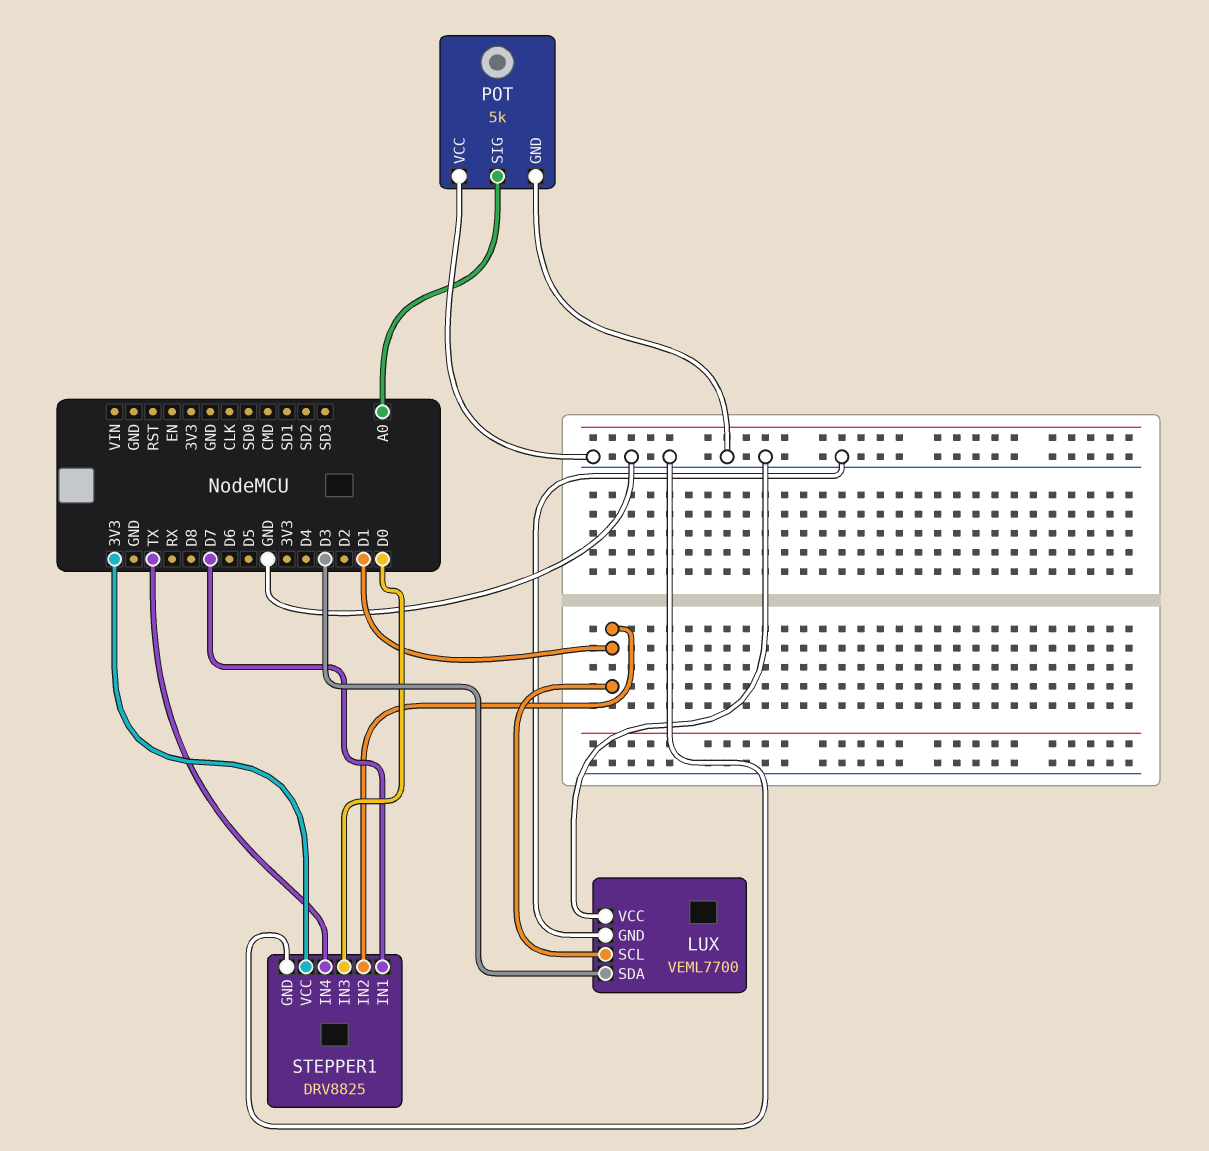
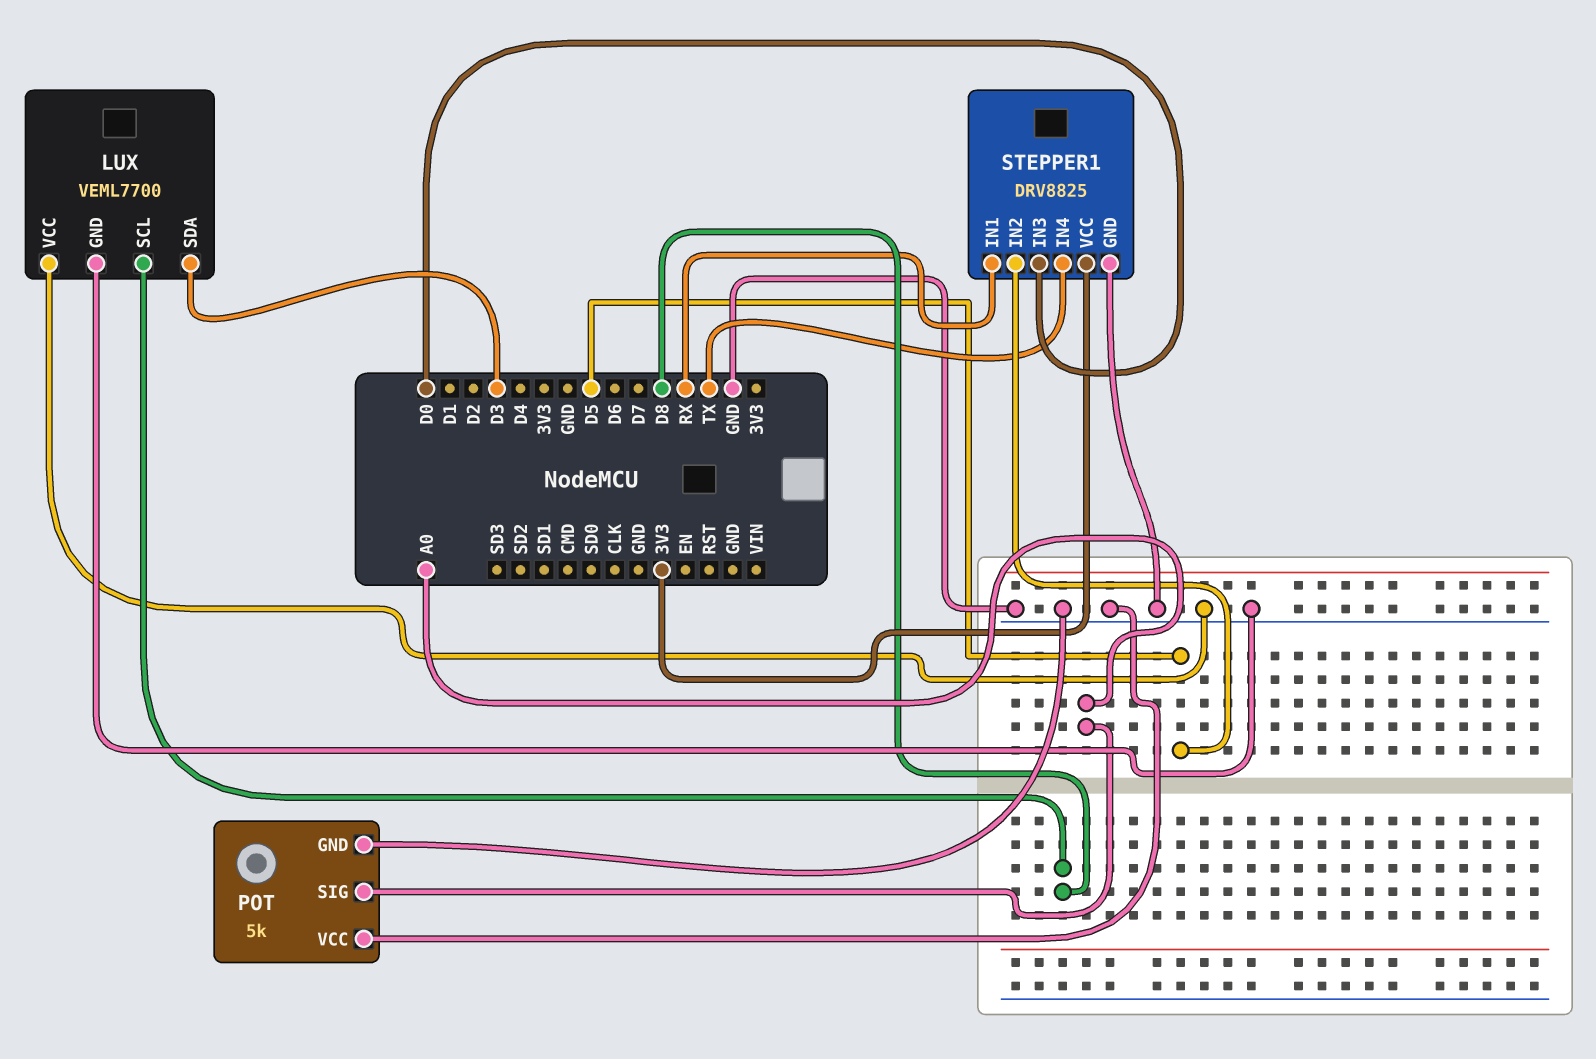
LUX pin SCL: D1 -> D8
STEPPER1 pin IN1: D7 -> RX
STEPPER1 pin IN2: D1 -> D5

